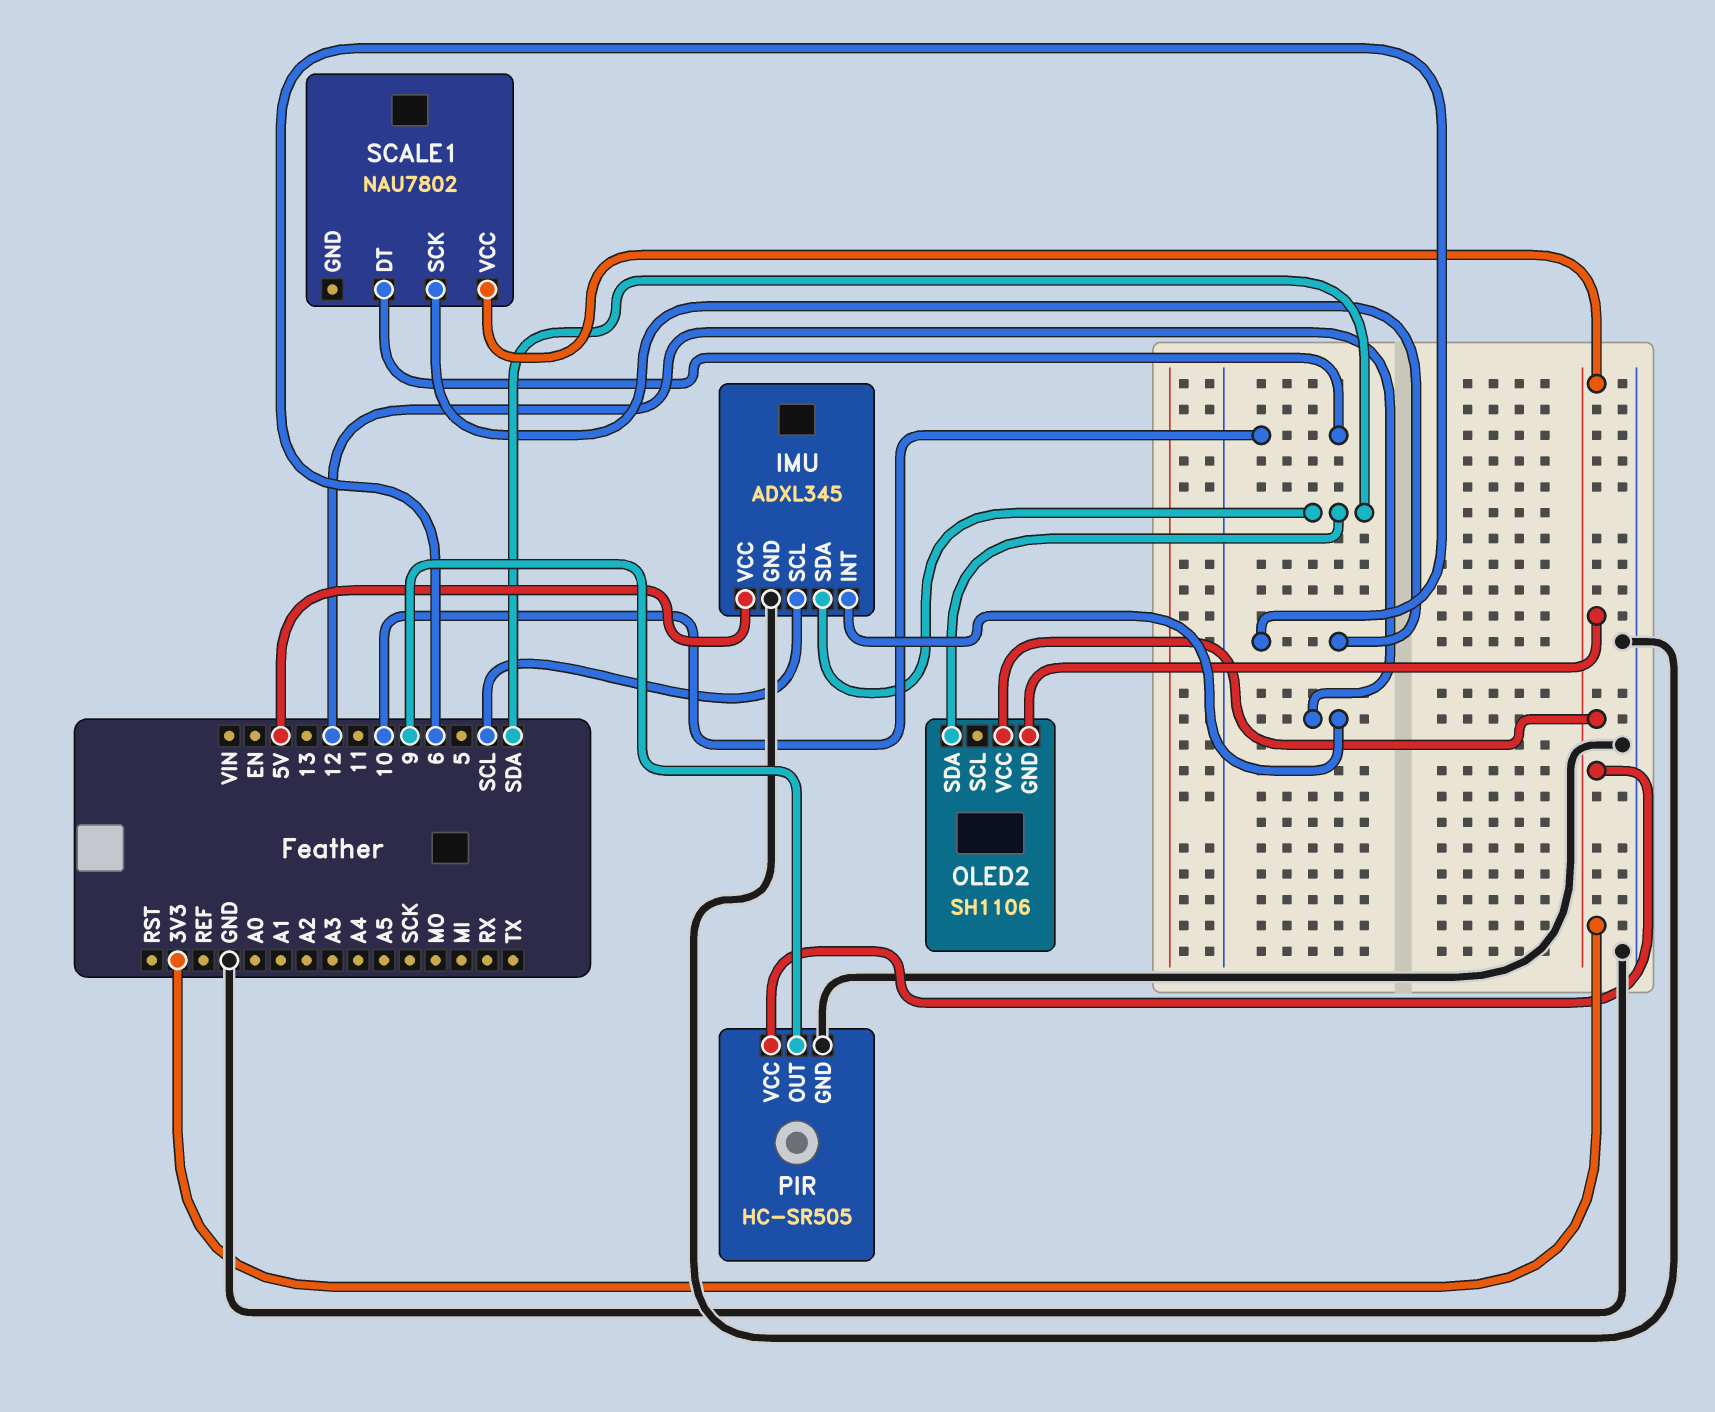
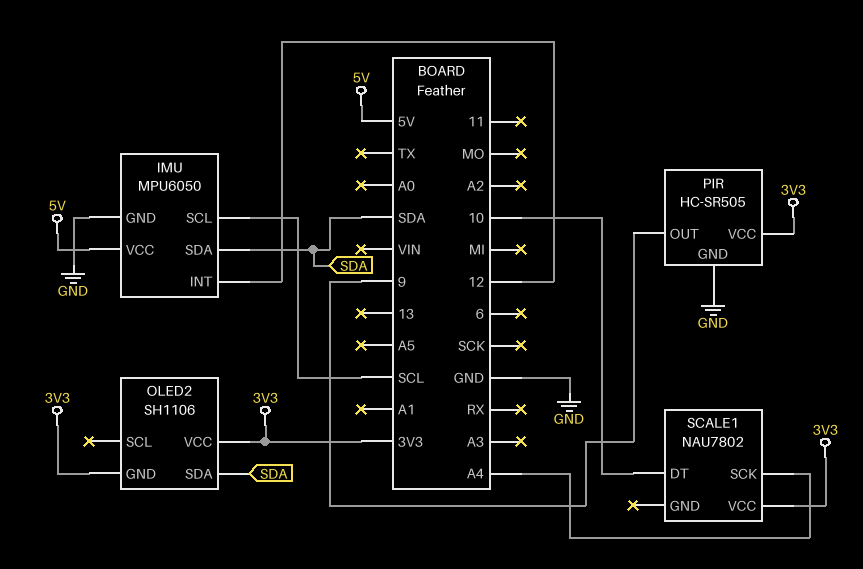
IMU: ADXL345 -> MPU6050
SCALE1 pin SCK: 6 -> A4

